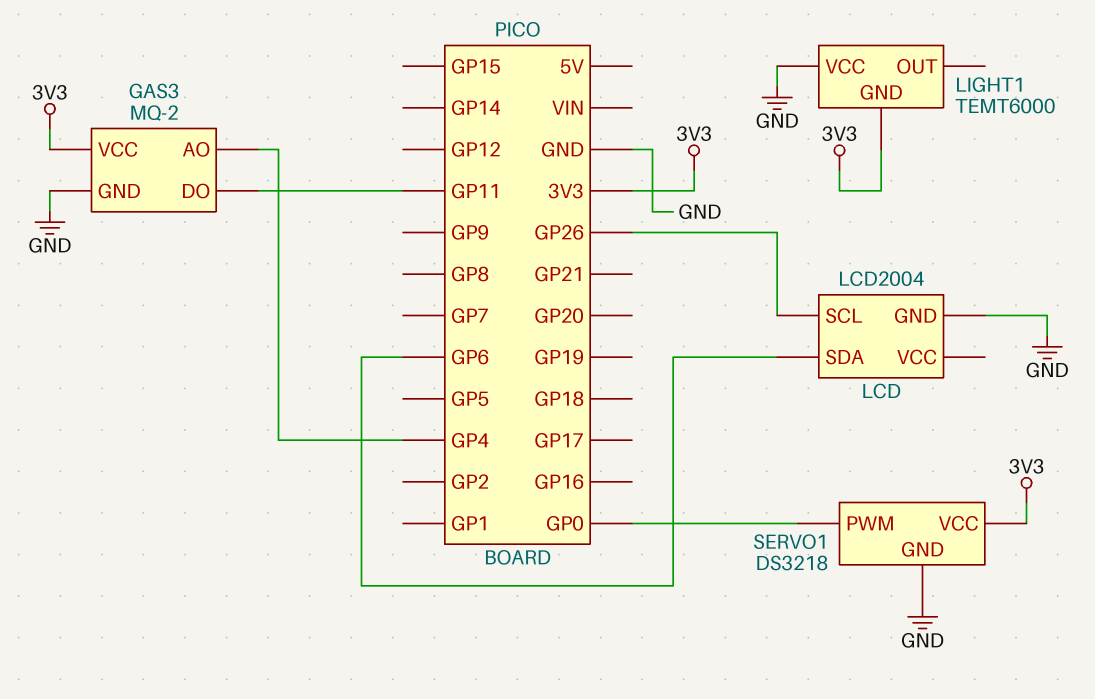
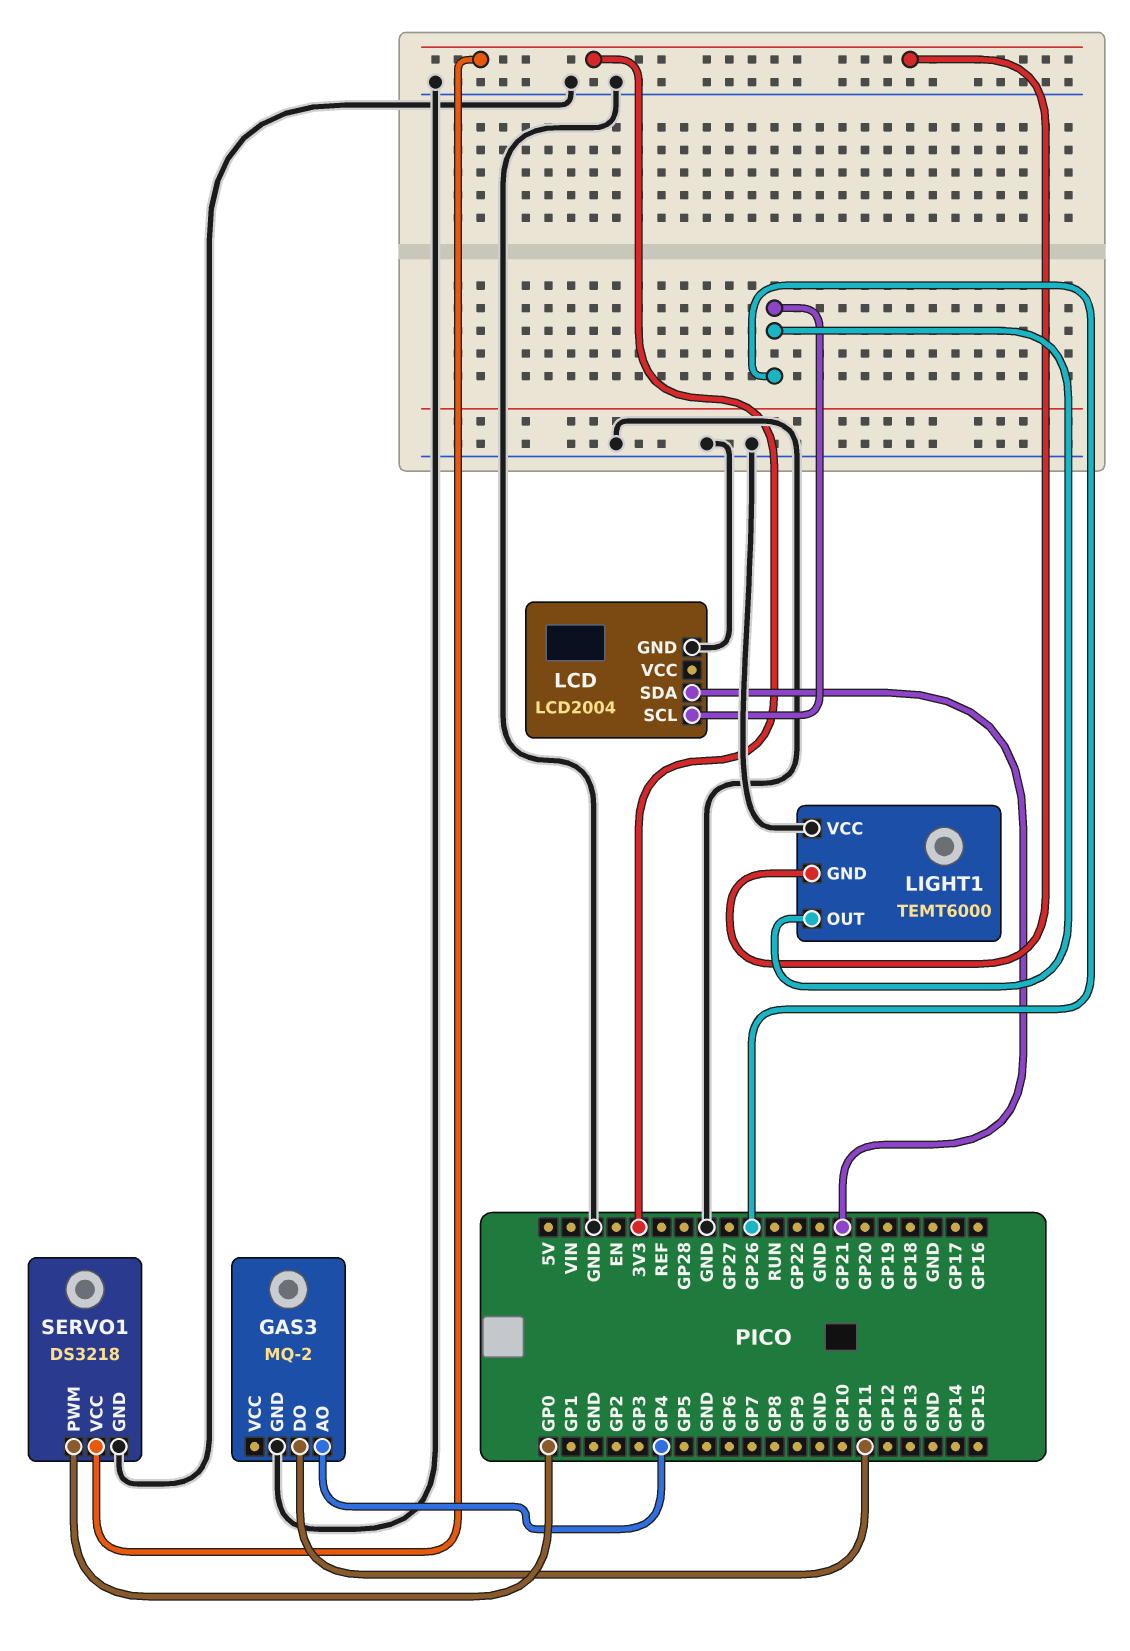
GAS3 pin VCC: 3V3 -> none
LCD pin SDA: GP6 -> GP21
LIGHT1 pin OUT: none -> GP26

